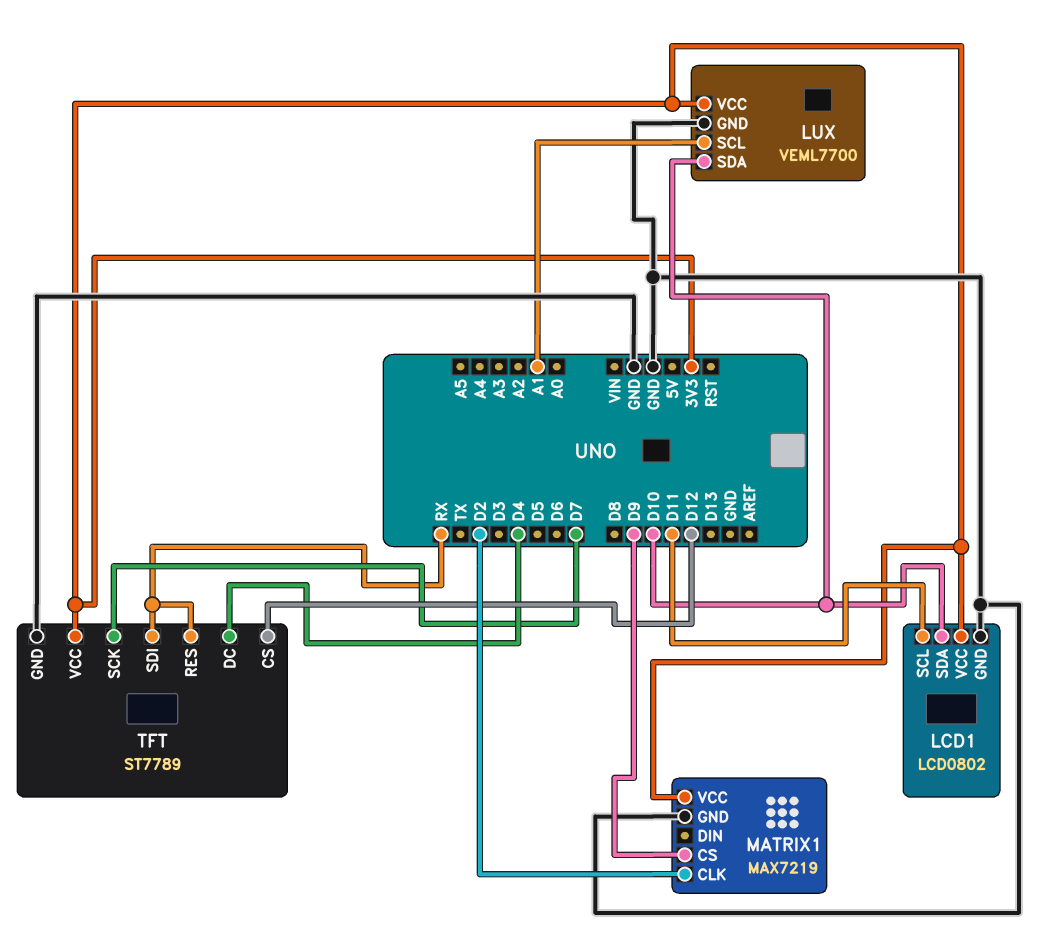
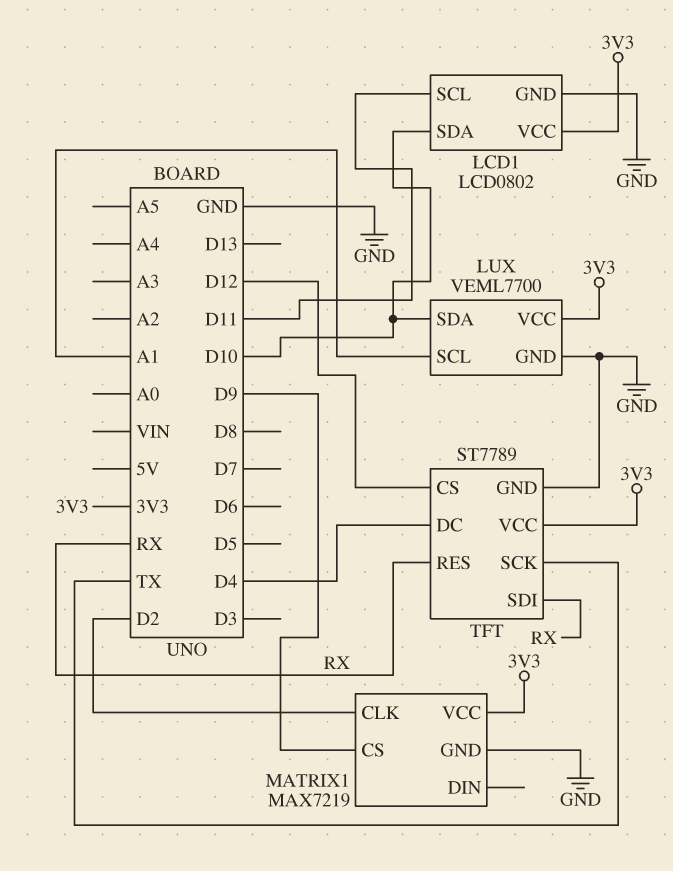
TFT pin SCK: D7 -> TX

